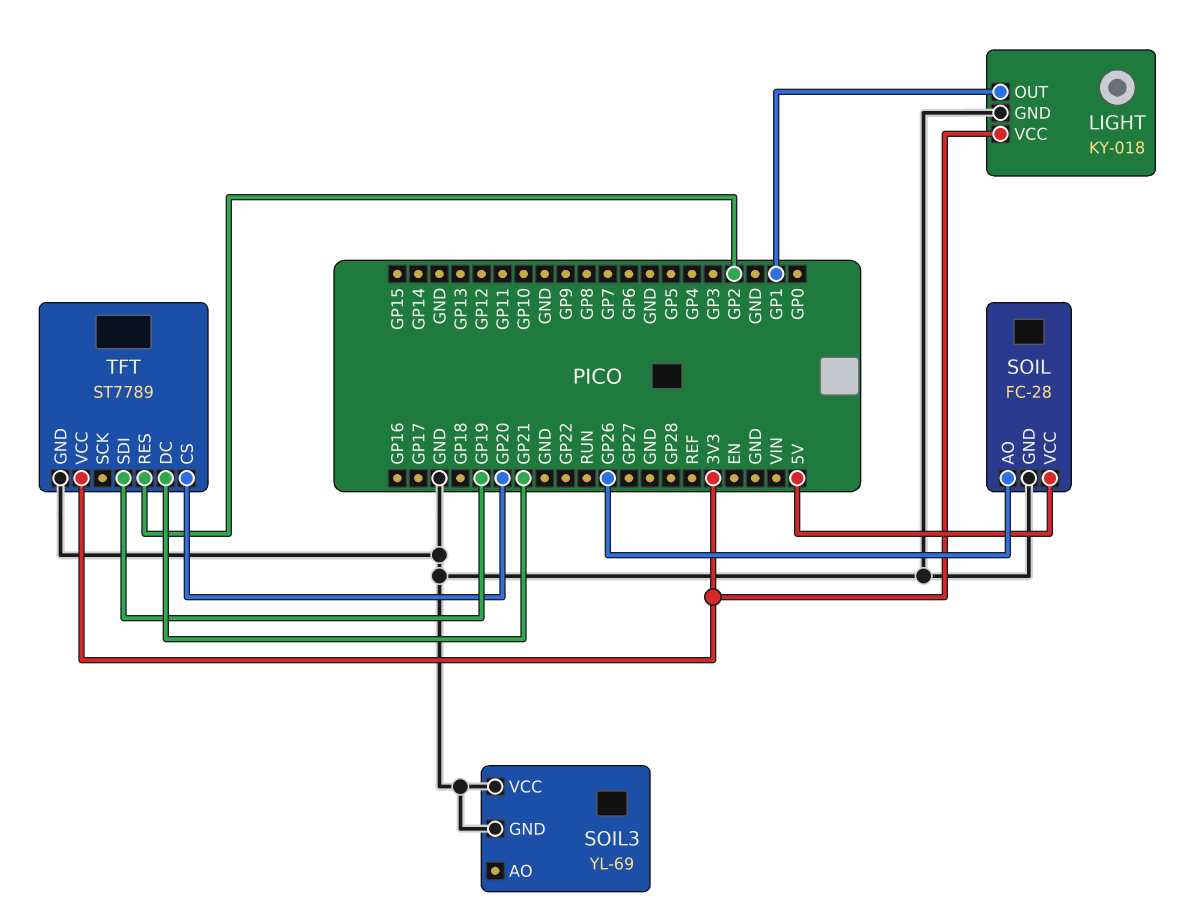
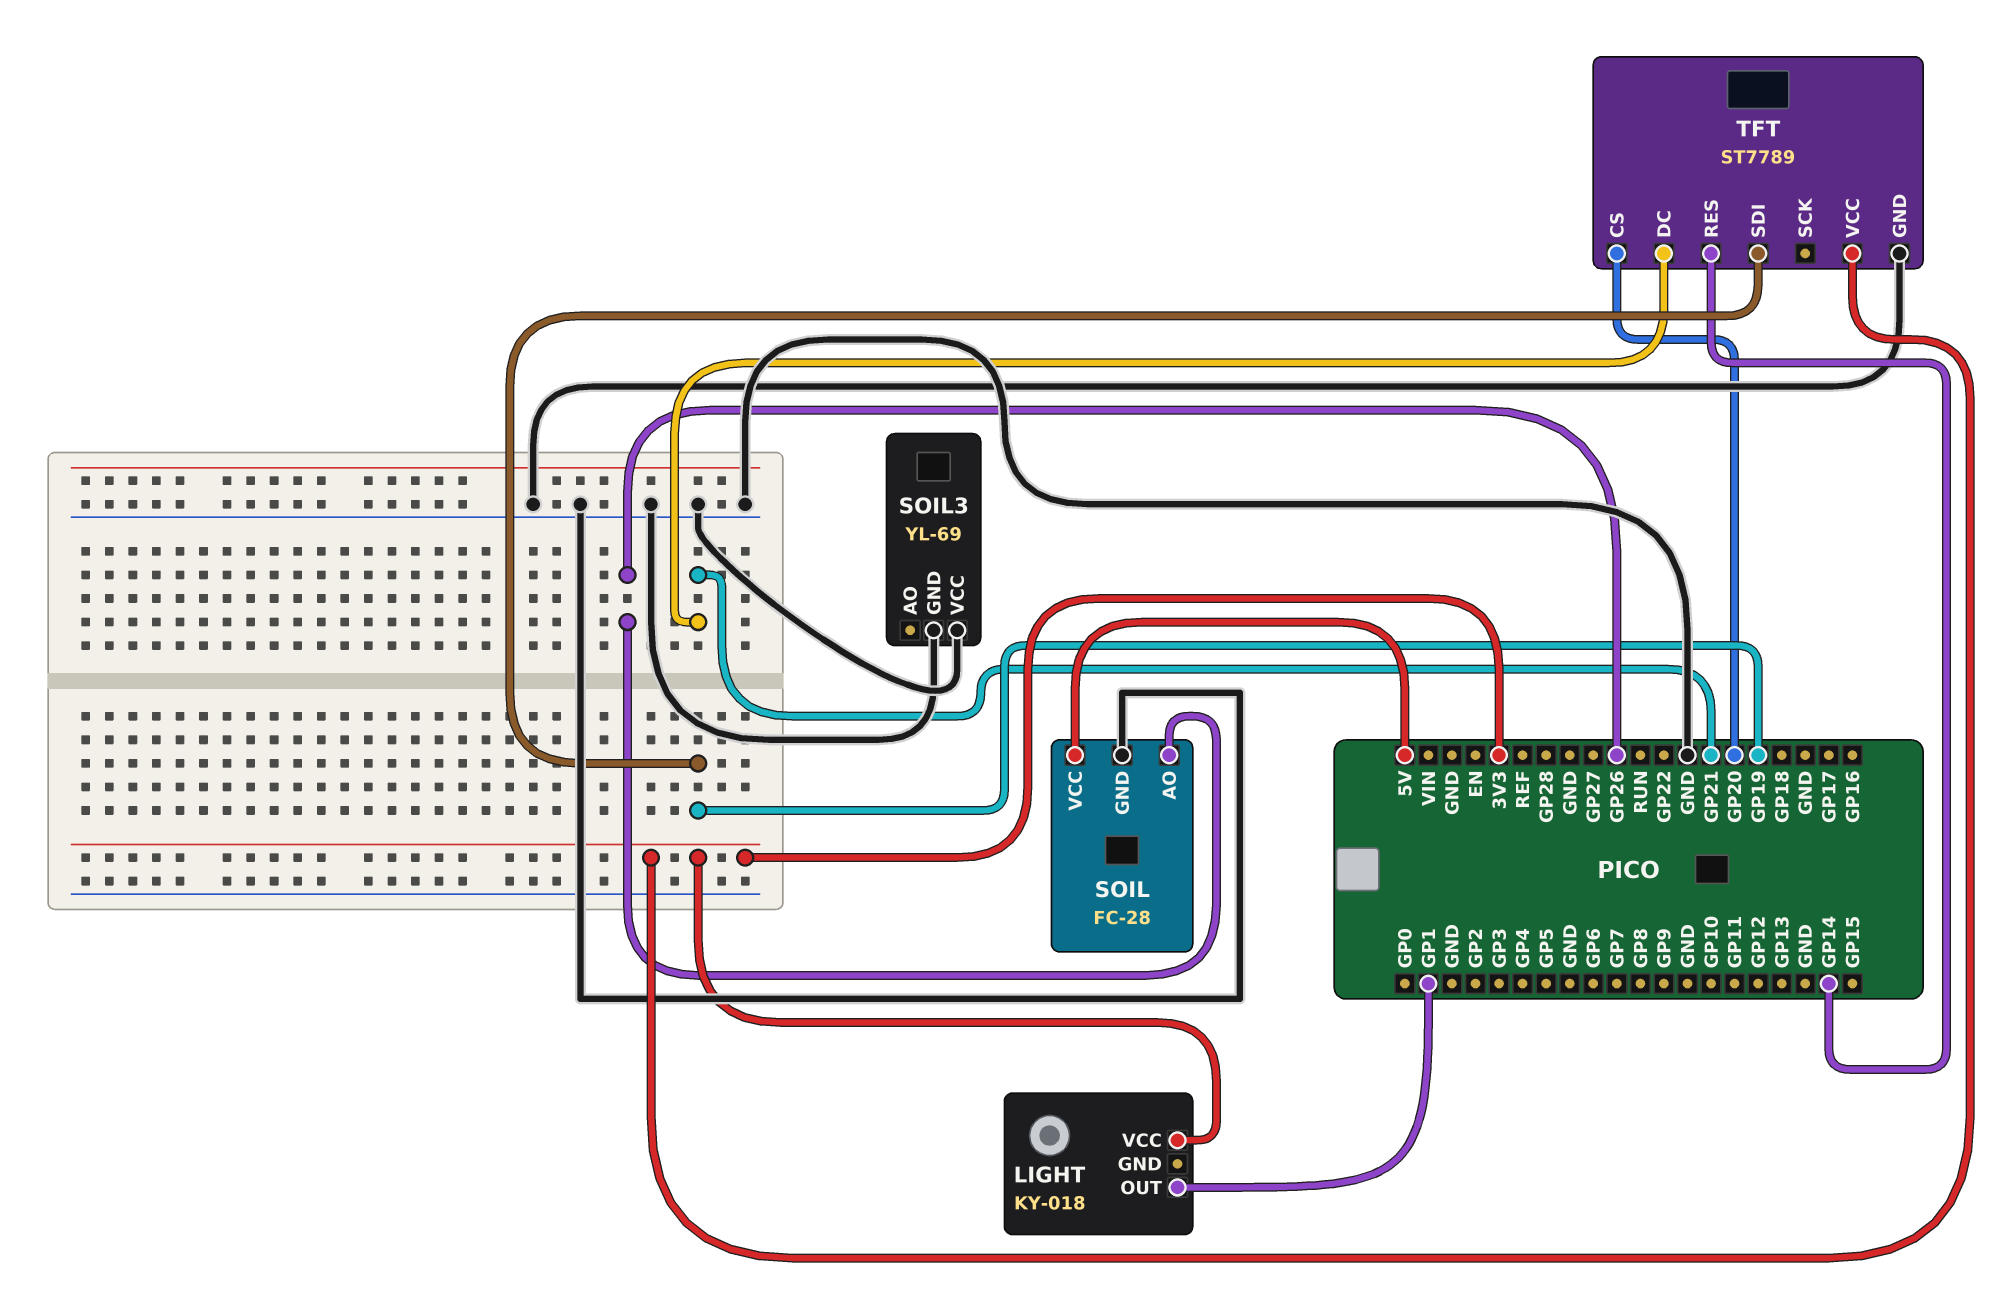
LIGHT pin GND: GND -> none
TFT pin RES: GP2 -> GP14

